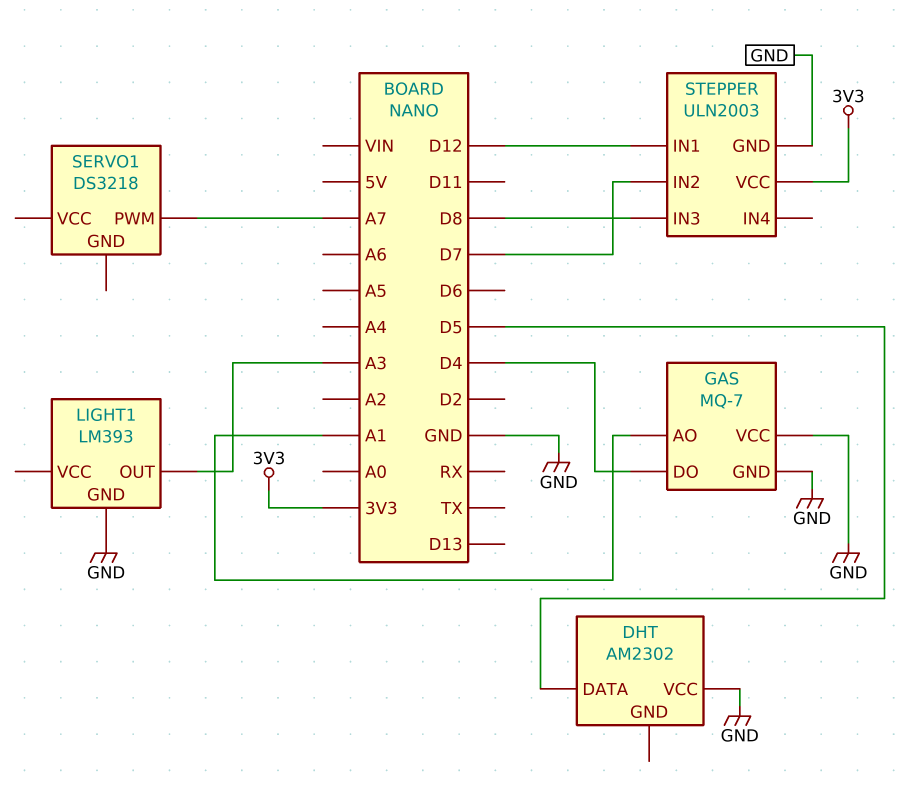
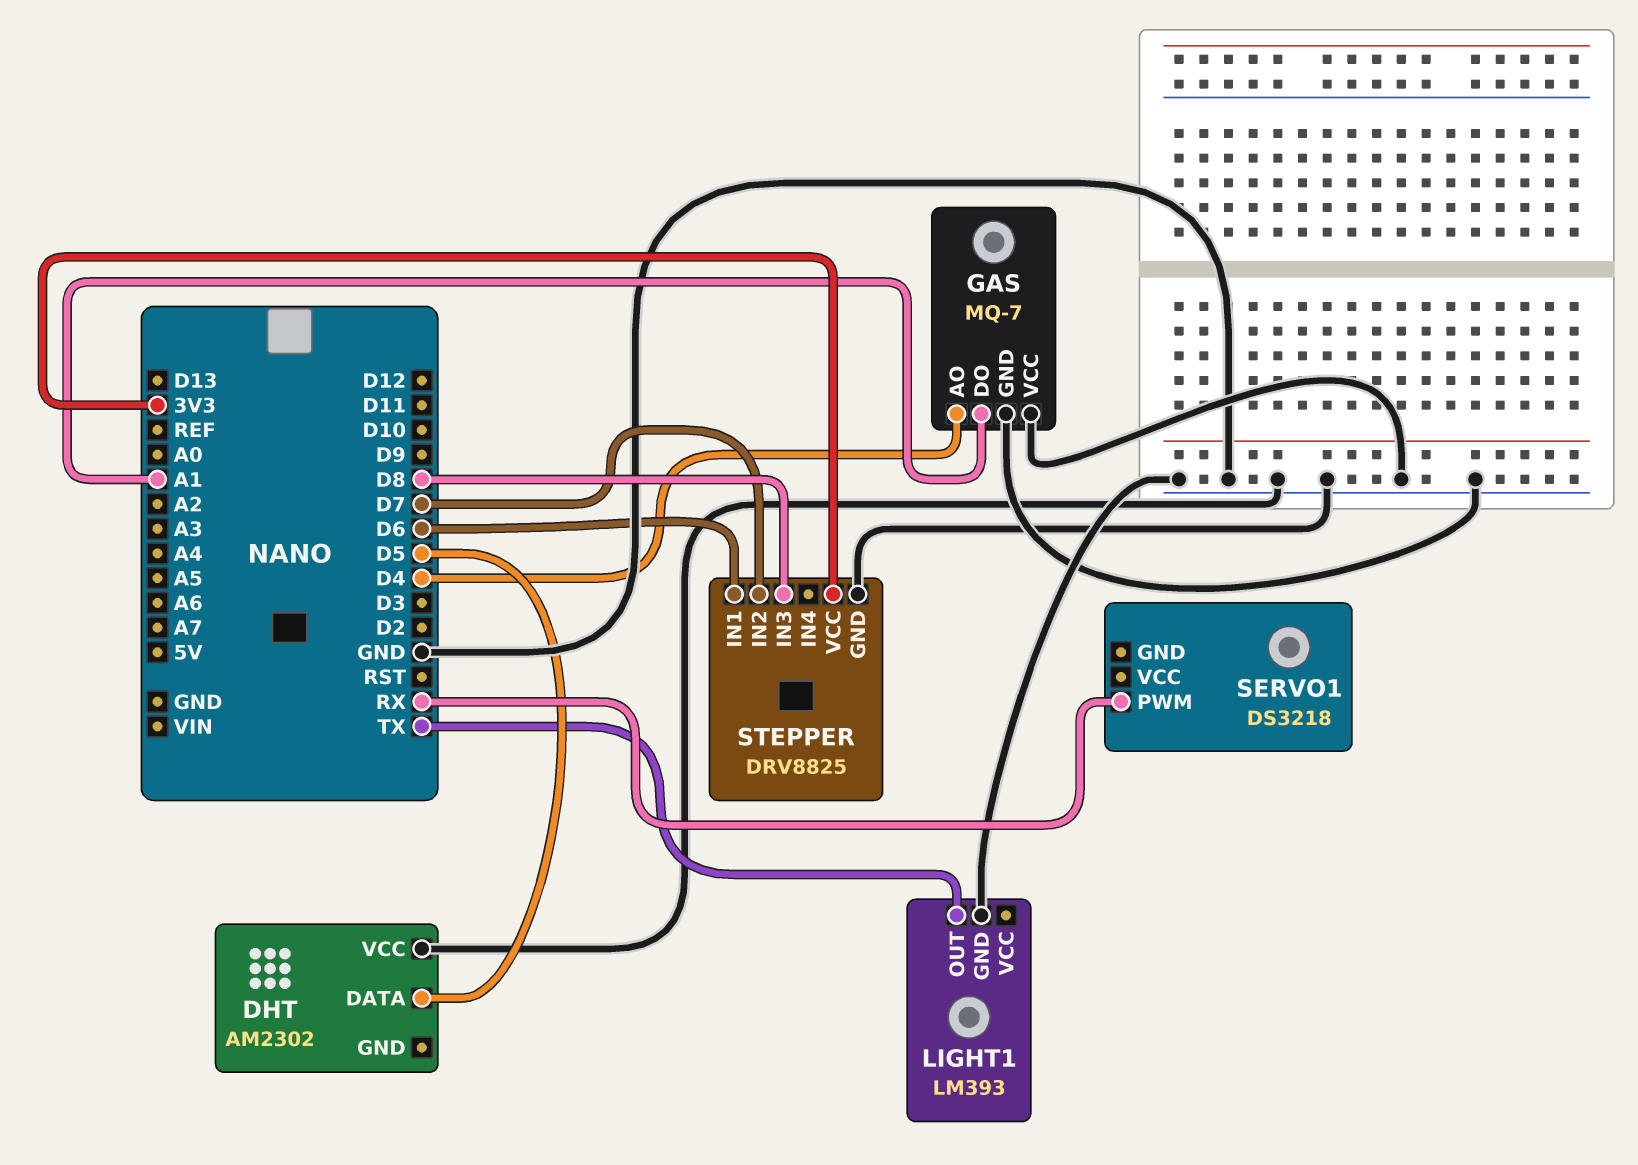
GAS pin AO: A1 -> D4
GAS pin DO: D4 -> A1
LIGHT1 pin OUT: A3 -> TX
SERVO1 pin PWM: A7 -> RX
STEPPER: ULN2003 -> DRV8825
STEPPER pin IN1: D12 -> D6

